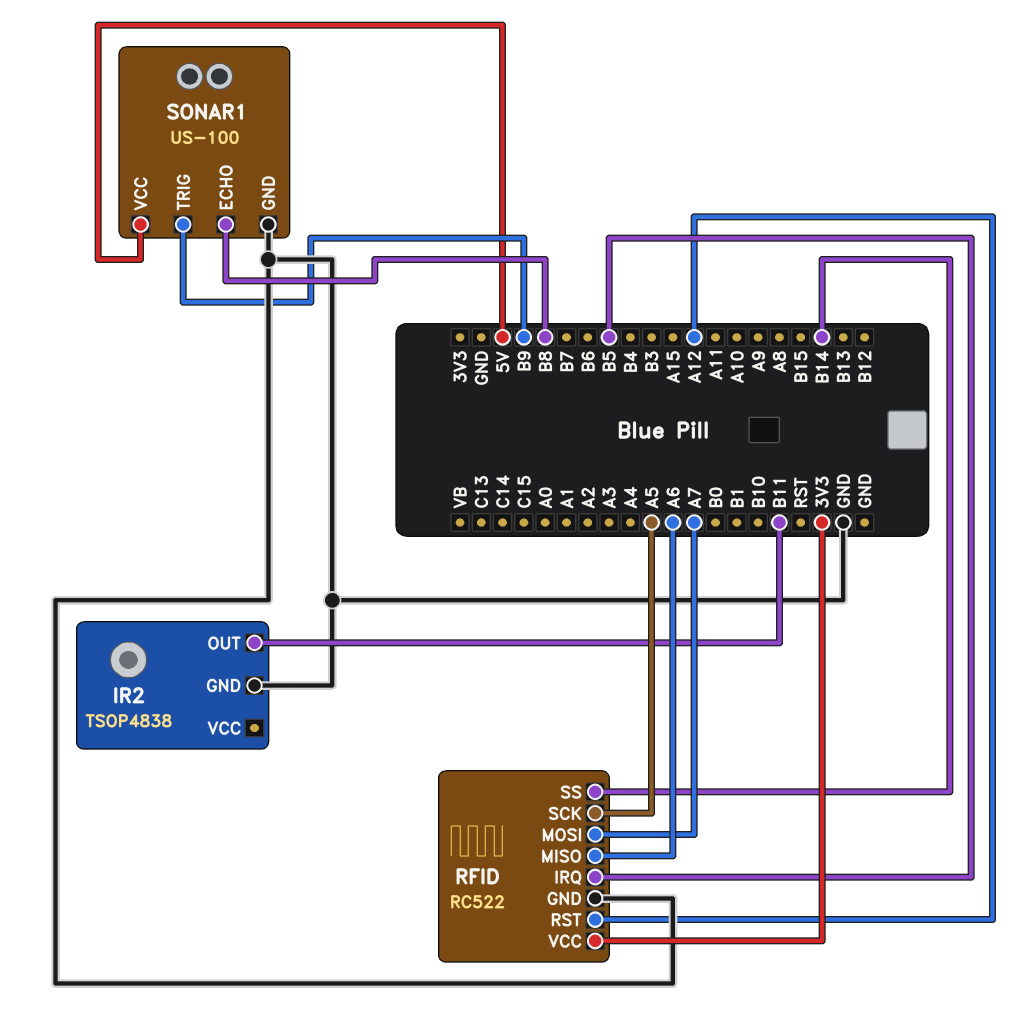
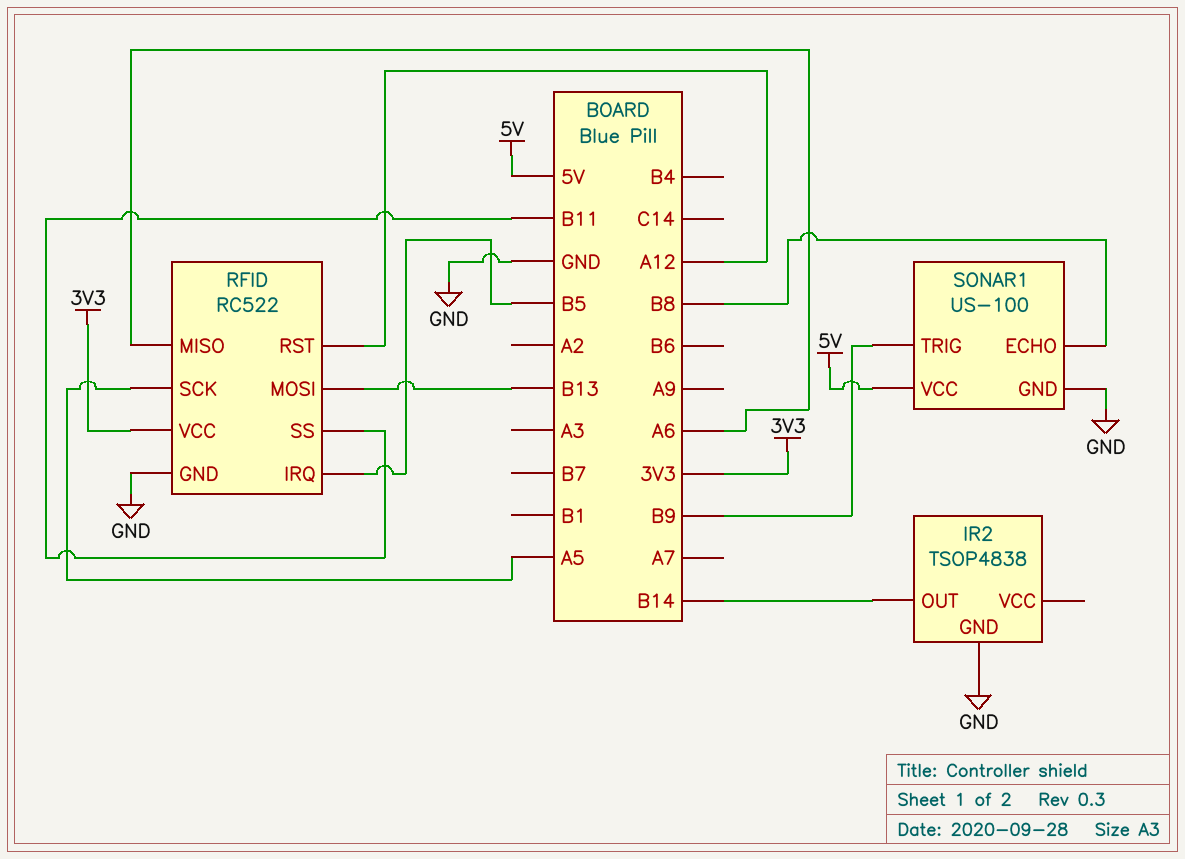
IR2 pin OUT: B11 -> B14
RFID pin MOSI: A7 -> B13
RFID pin SS: B14 -> B11

